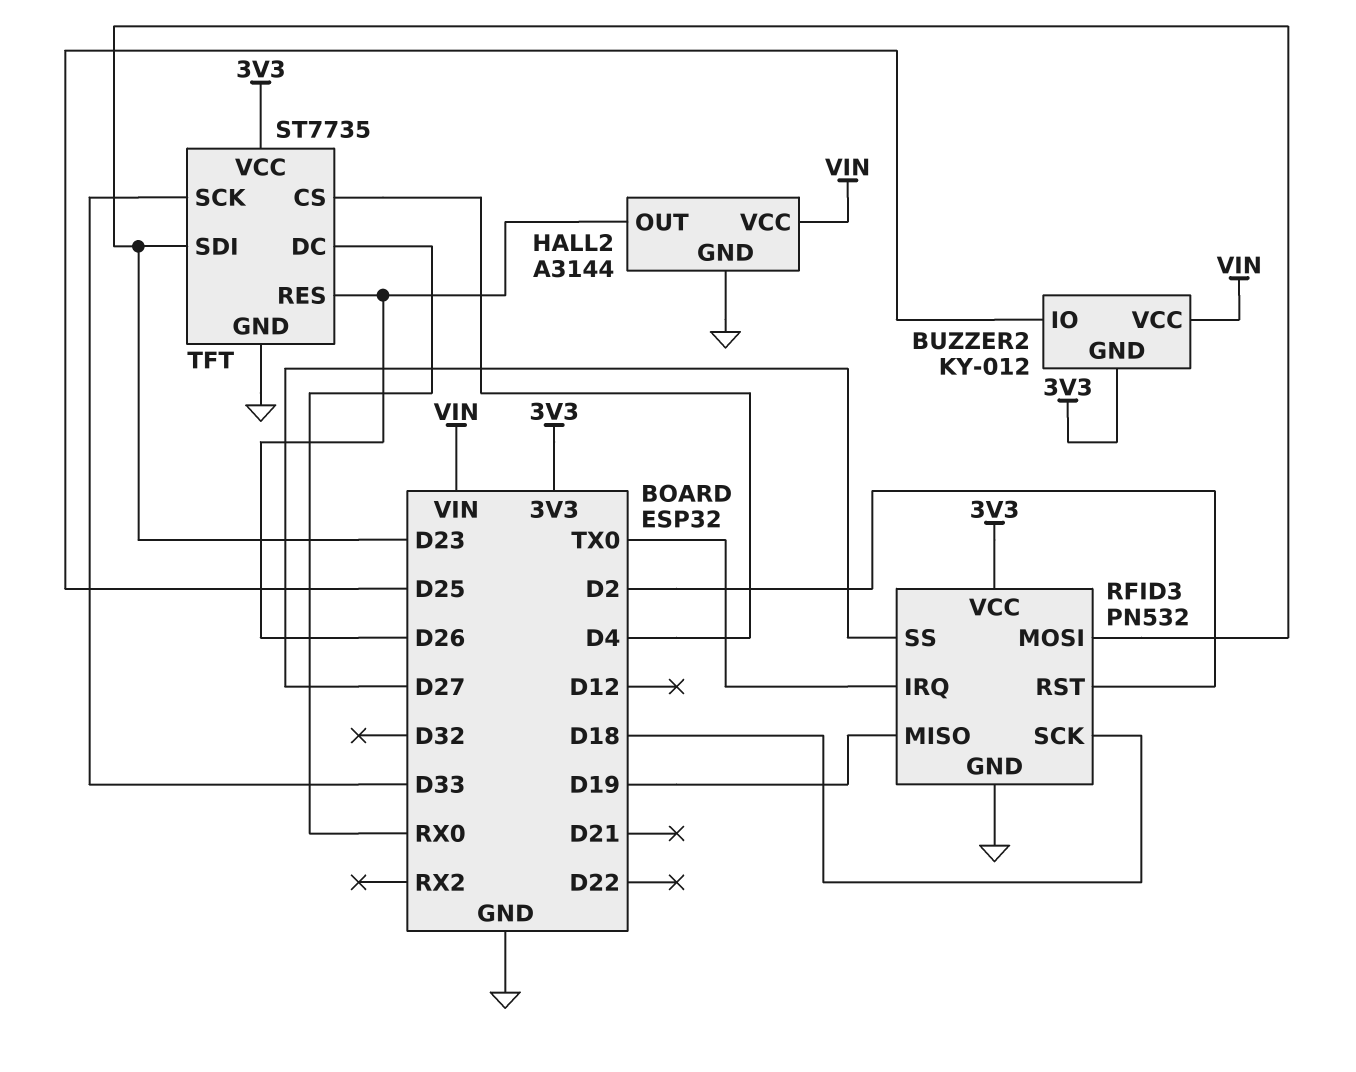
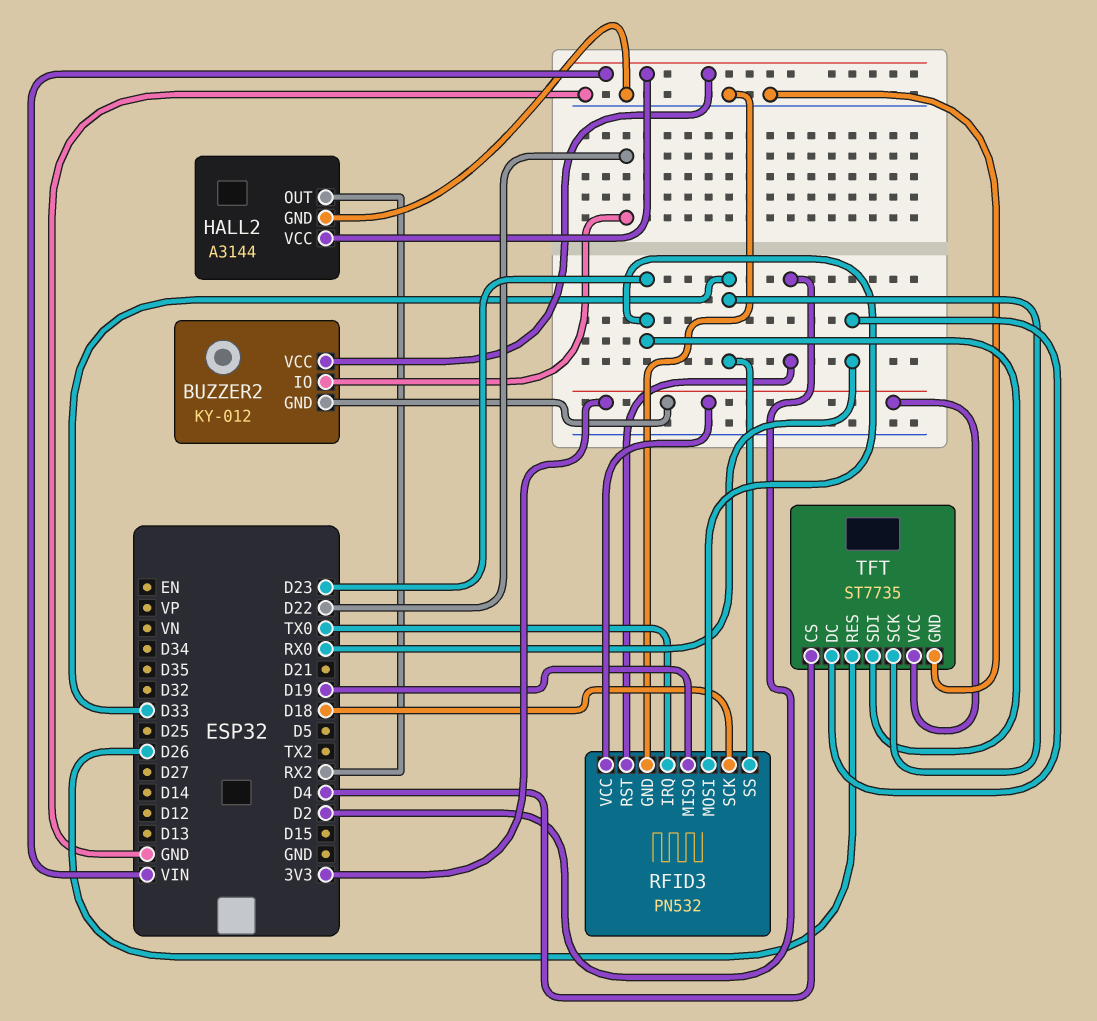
BUZZER2 pin IO: D25 -> D22
HALL2 pin OUT: D26 -> RX2
RFID3 pin SS: D27 -> D33

